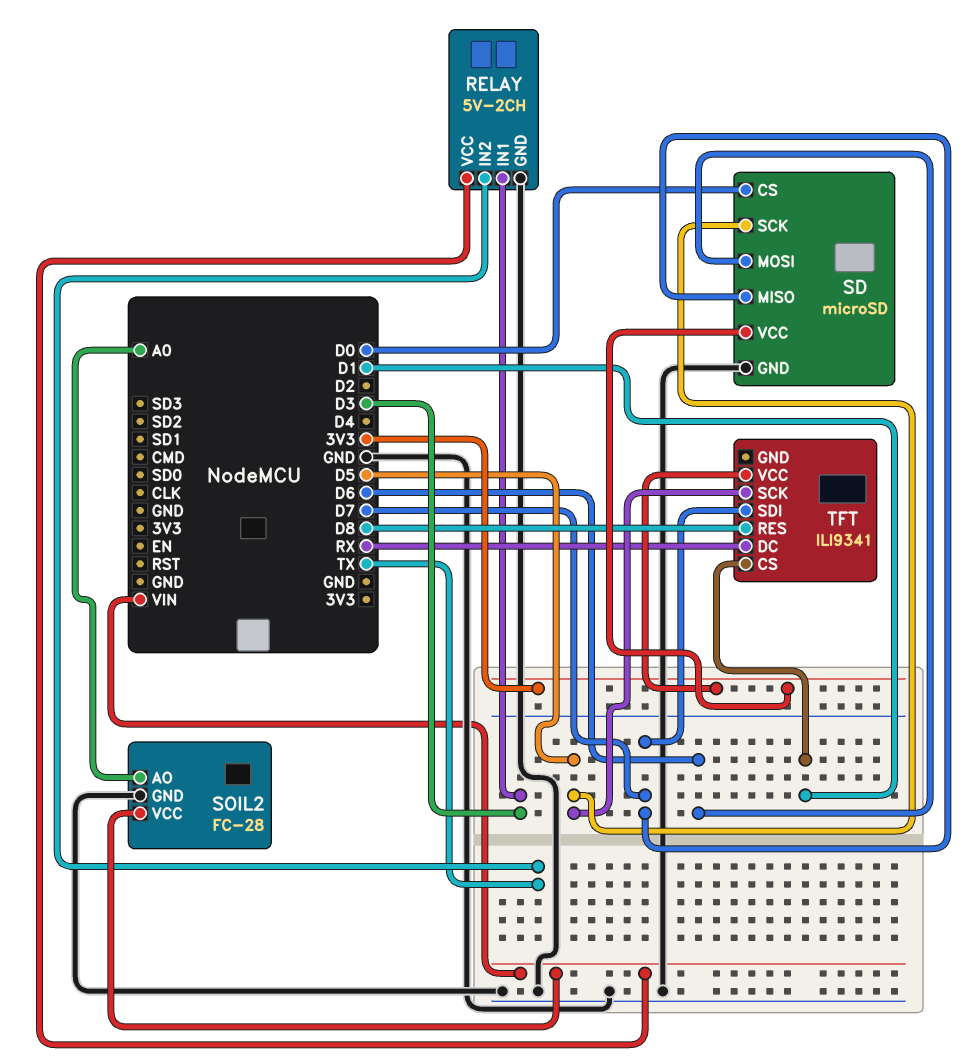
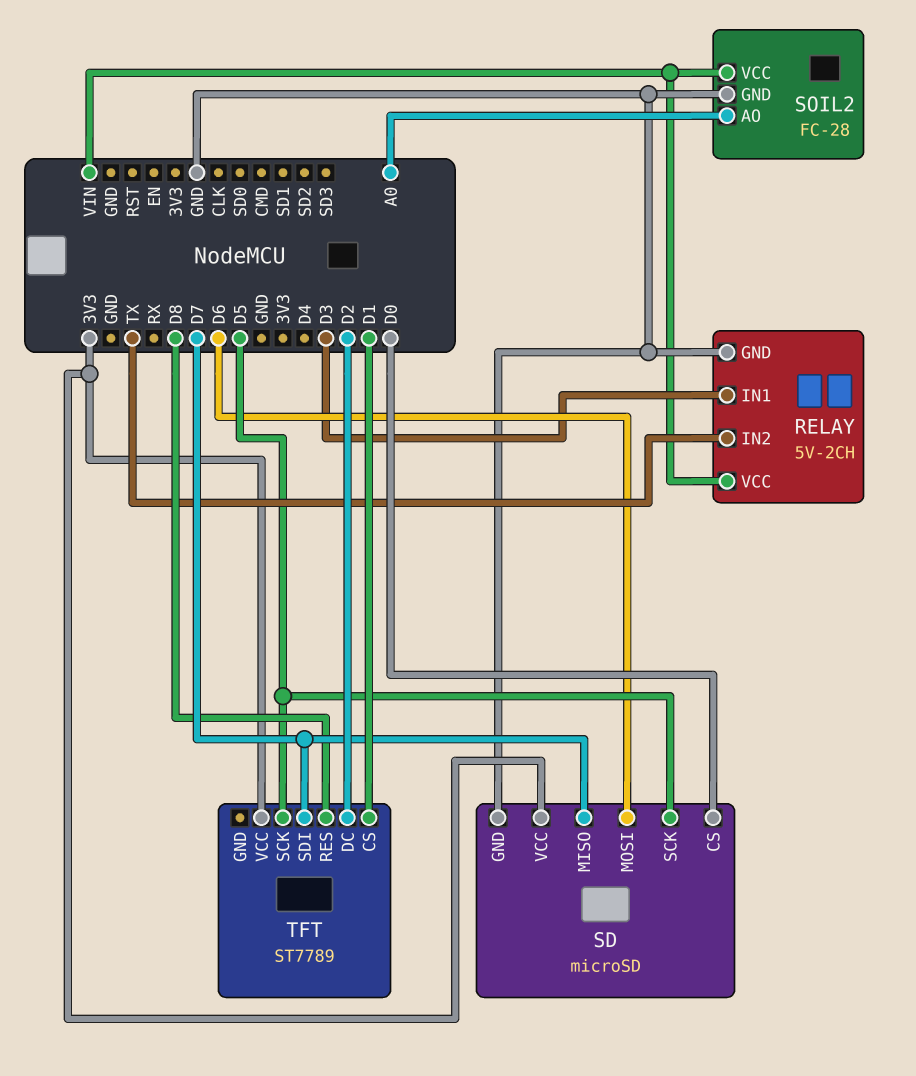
TFT: ILI9341 -> ST7789
TFT pin DC: RX -> D2

